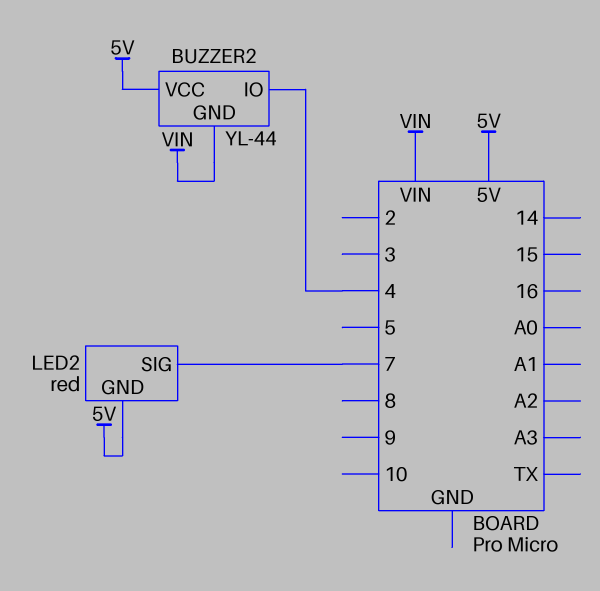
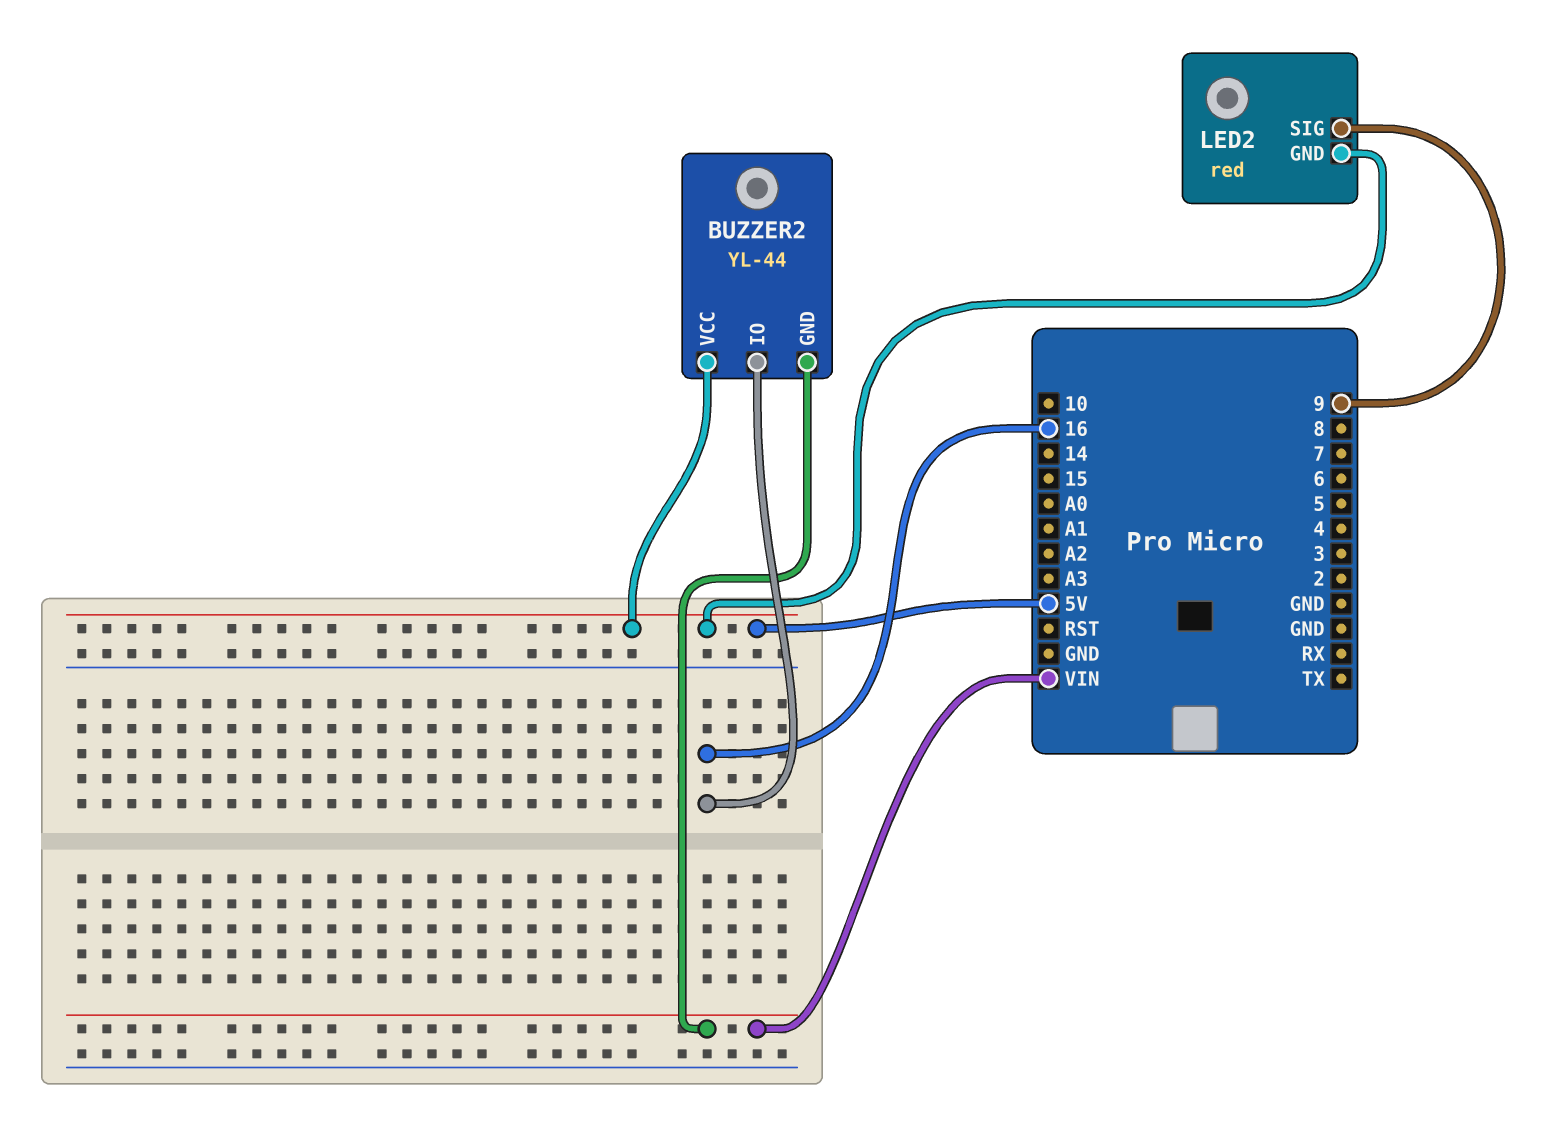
BUZZER2 pin IO: 4 -> 16
LED2 pin SIG: 7 -> 9

